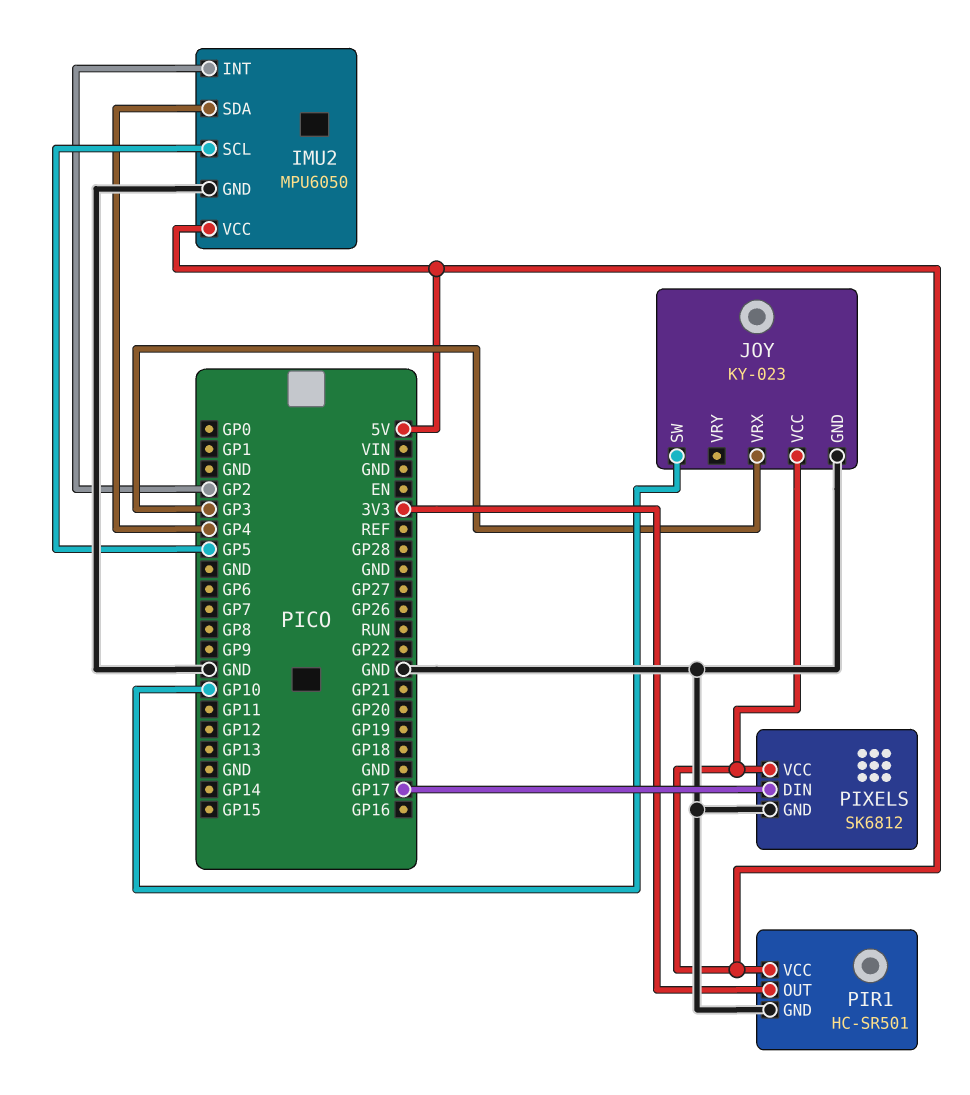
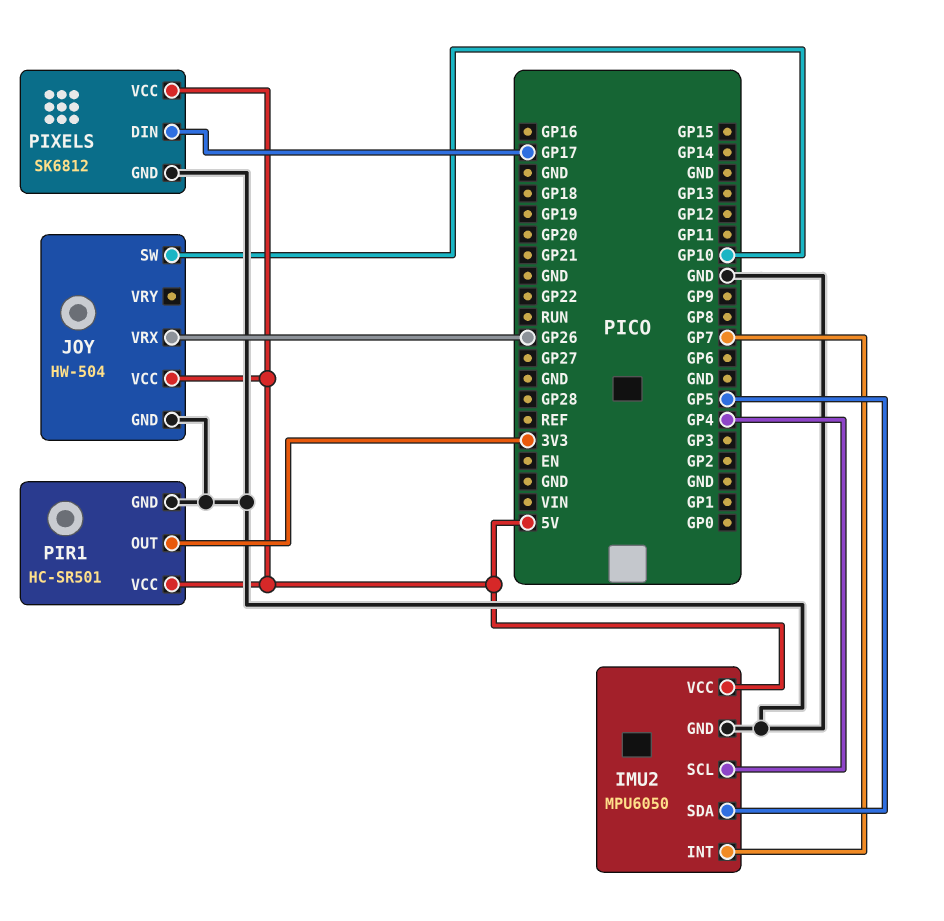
IMU2 pin INT: GP2 -> GP7
IMU2 pin SCL: GP5 -> GP4
IMU2 pin SDA: GP4 -> GP5
JOY: KY-023 -> HW-504
JOY pin VRX: GP3 -> GP26

